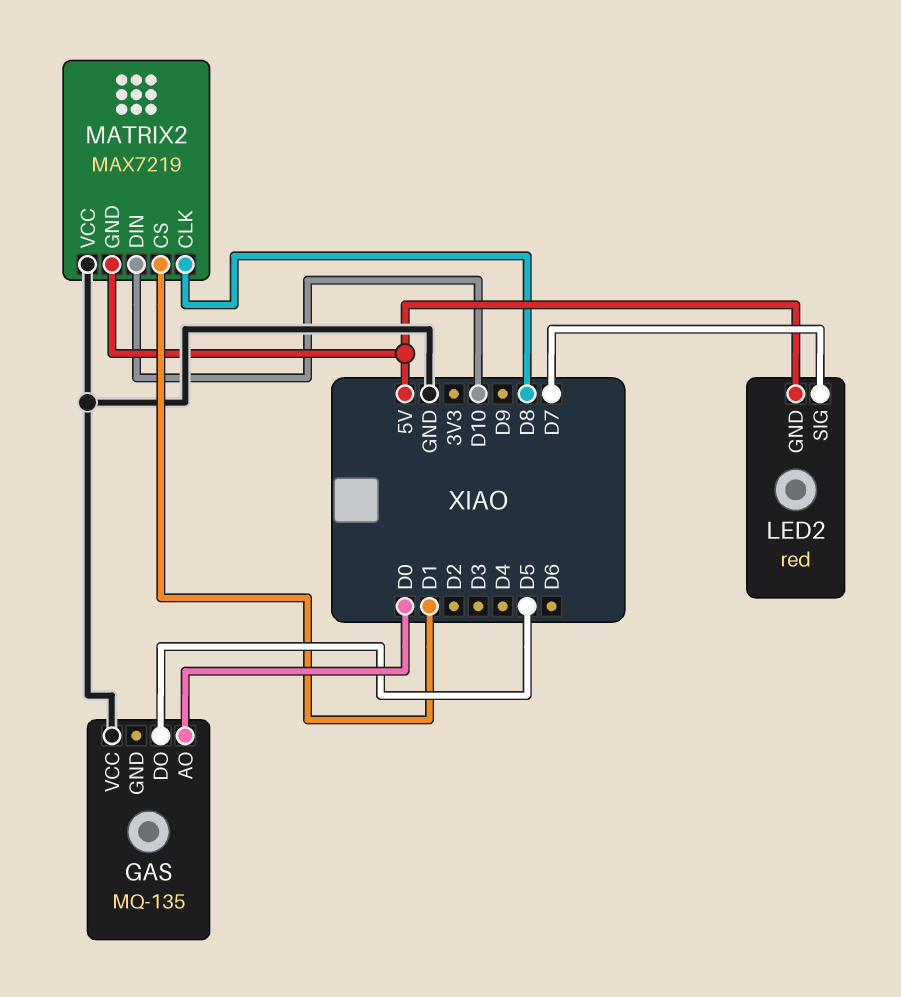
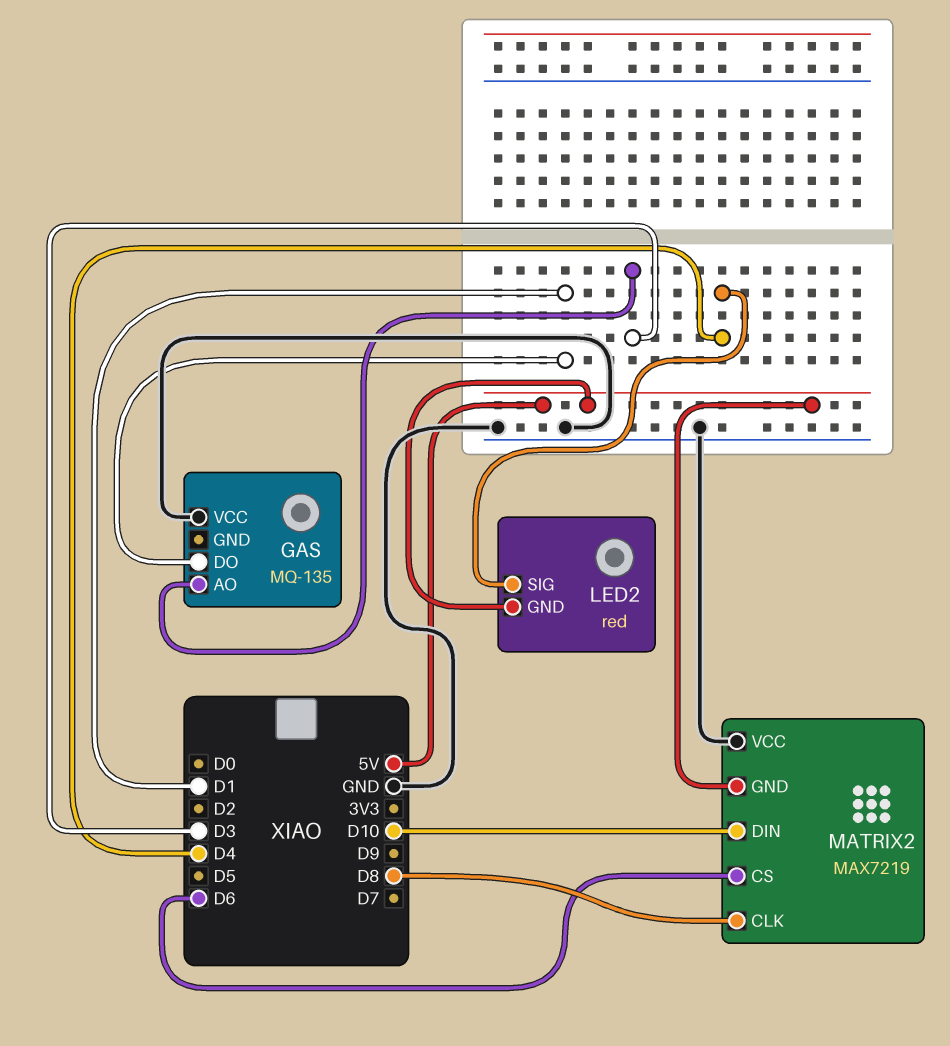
GAS pin AO: D0 -> D3
GAS pin DO: D5 -> D1
LED2 pin SIG: D7 -> D4
MATRIX2 pin CS: D1 -> D6

